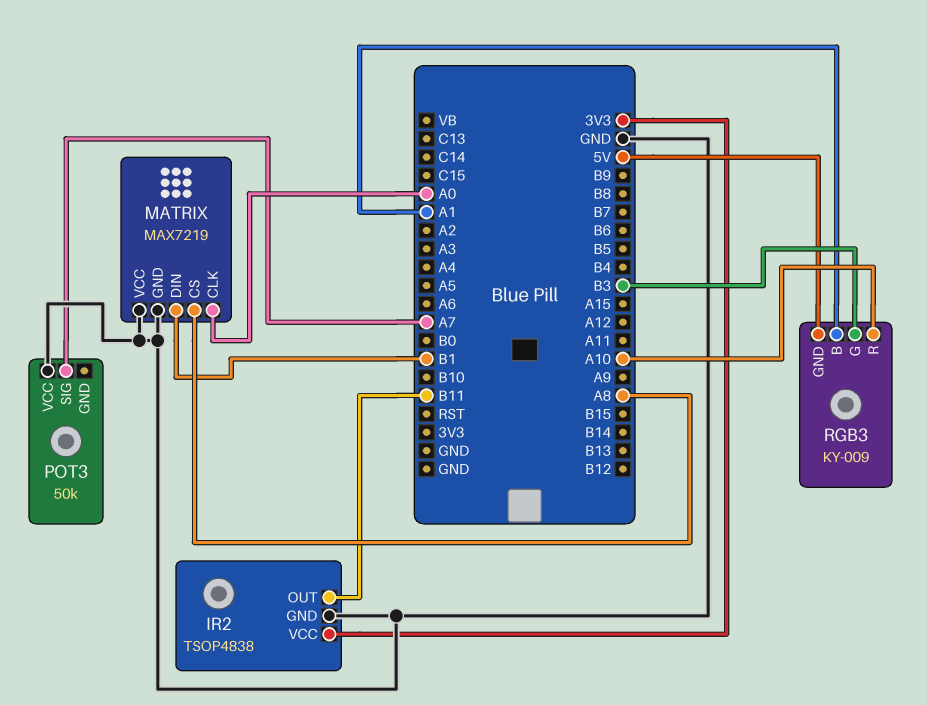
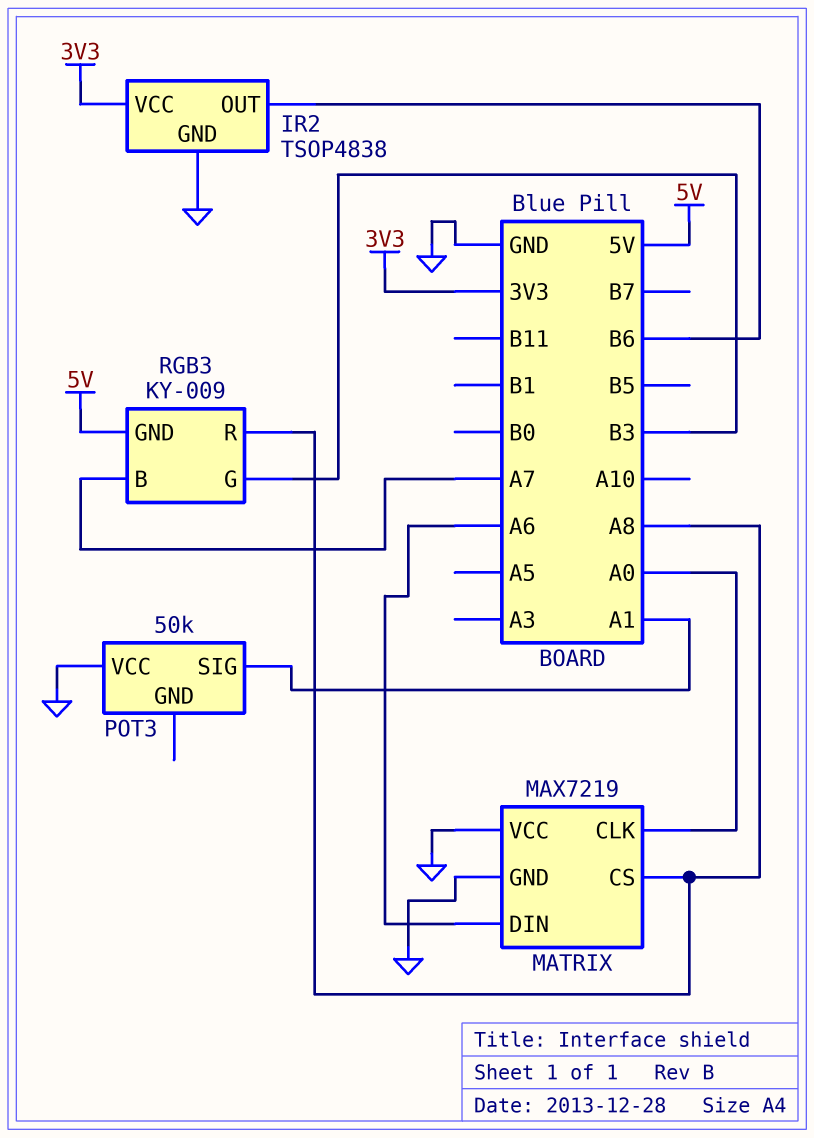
IR2 pin OUT: B11 -> B6
MATRIX pin DIN: B1 -> A6
POT3 pin SIG: A7 -> A1
RGB3 pin B: A1 -> A7
RGB3 pin R: A10 -> A8

